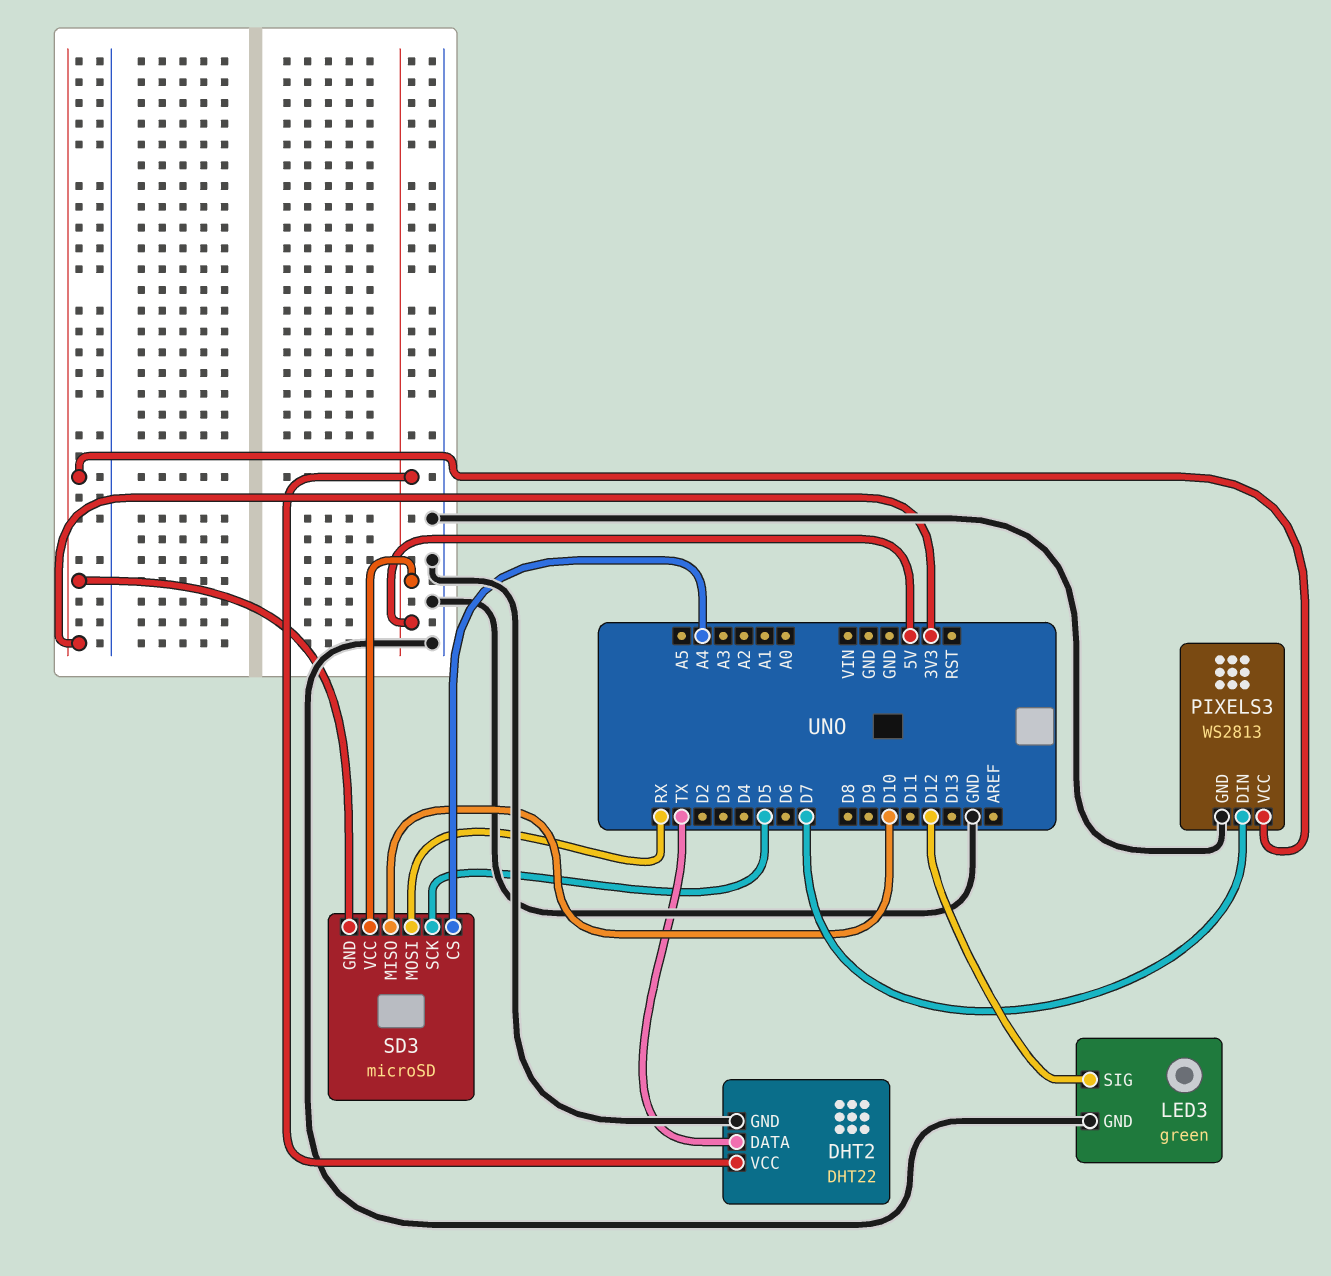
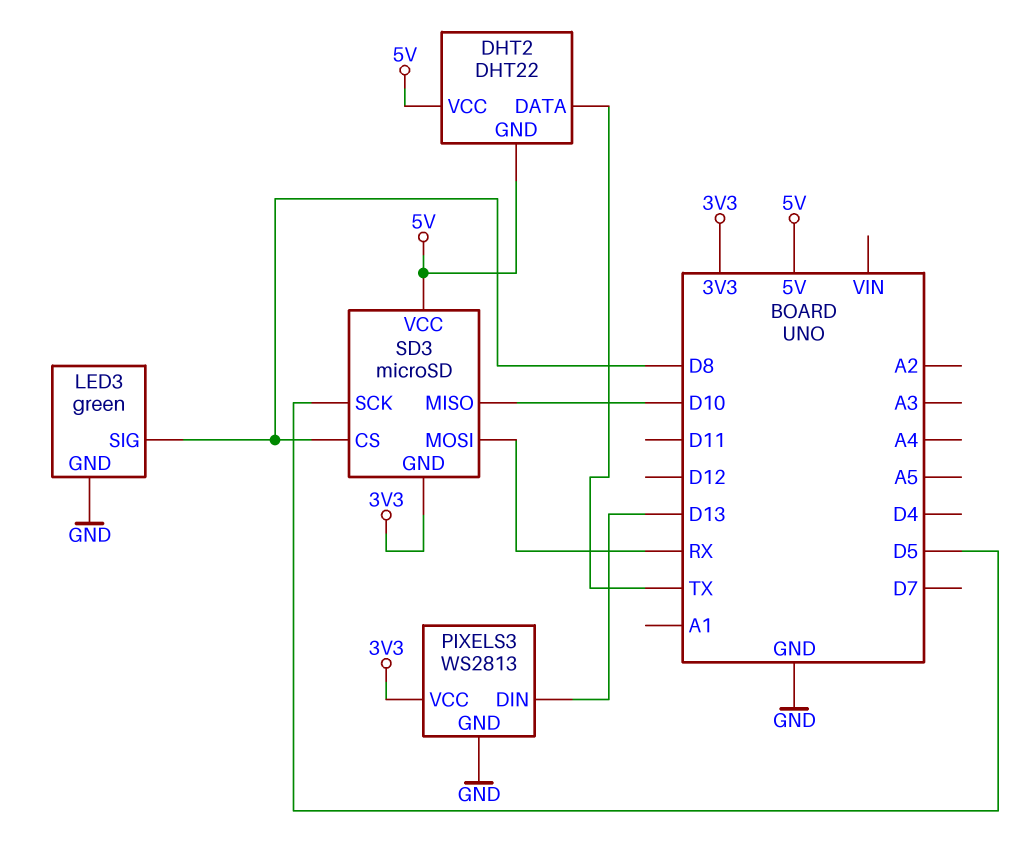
DHT2 pin GND: GND -> 5V
LED3 pin SIG: D12 -> D8
PIXELS3 pin DIN: D7 -> D13
SD3 pin CS: A4 -> D8

